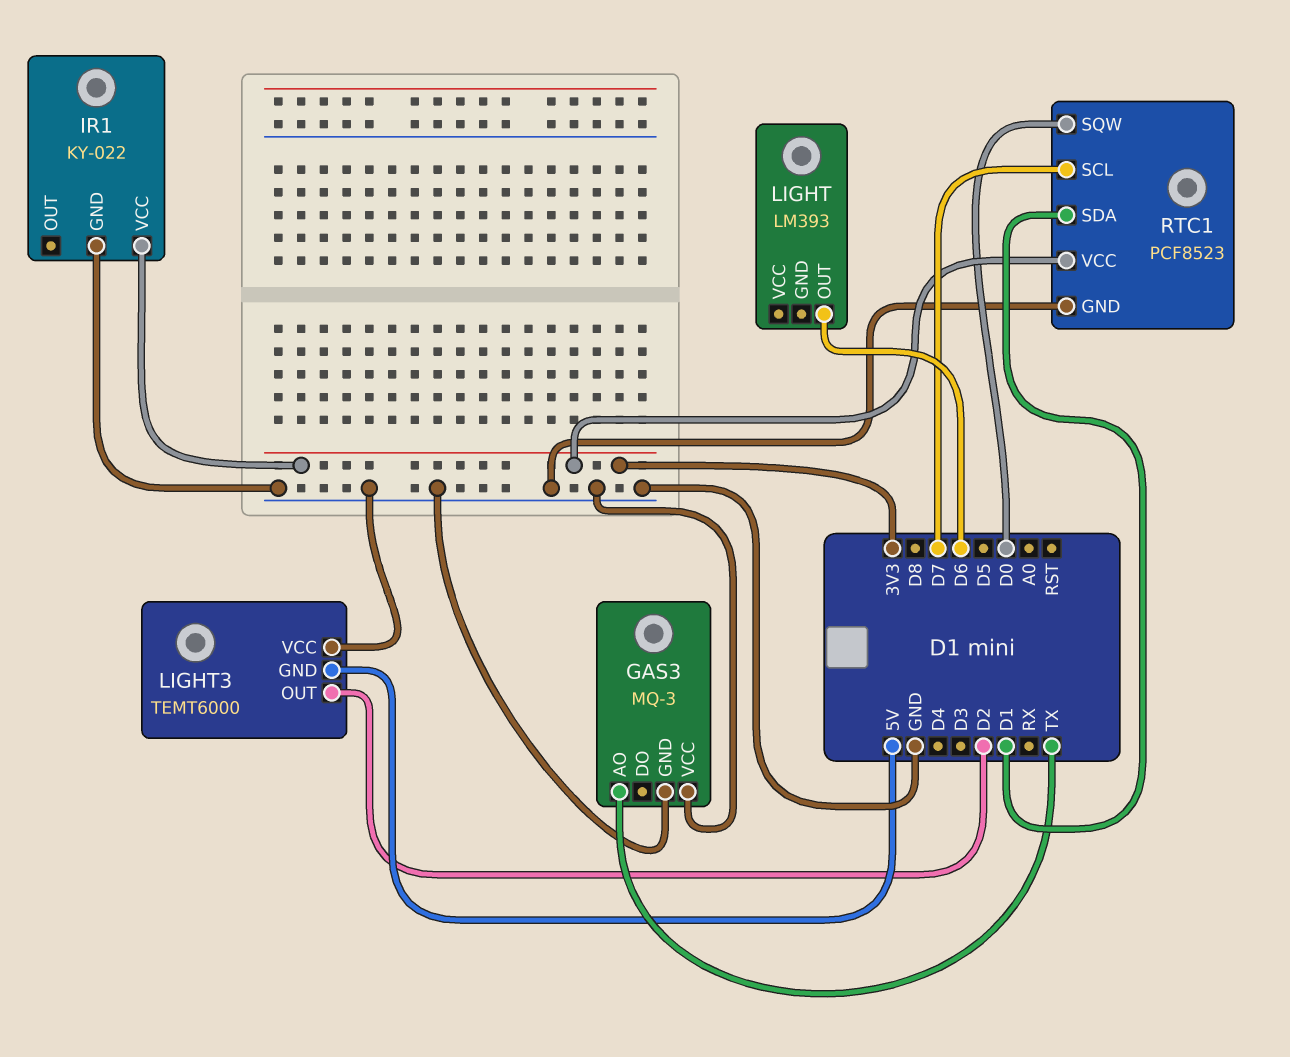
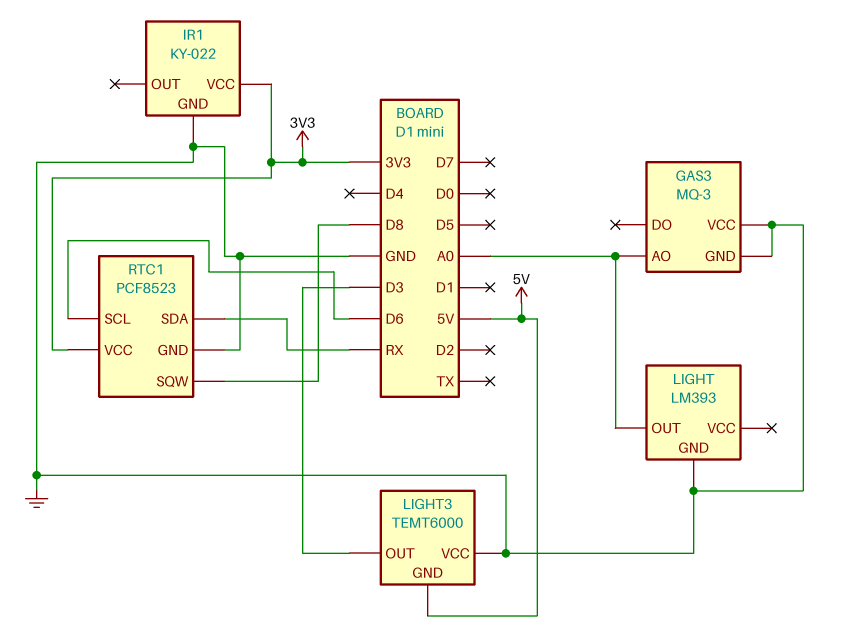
GAS3 pin AO: TX -> A0
LIGHT pin GND: none -> GND
LIGHT pin OUT: D6 -> A0
LIGHT3 pin OUT: D2 -> D3
RTC1 pin SCL: D7 -> D6
RTC1 pin SDA: D1 -> RX
RTC1 pin SQW: D0 -> D8

